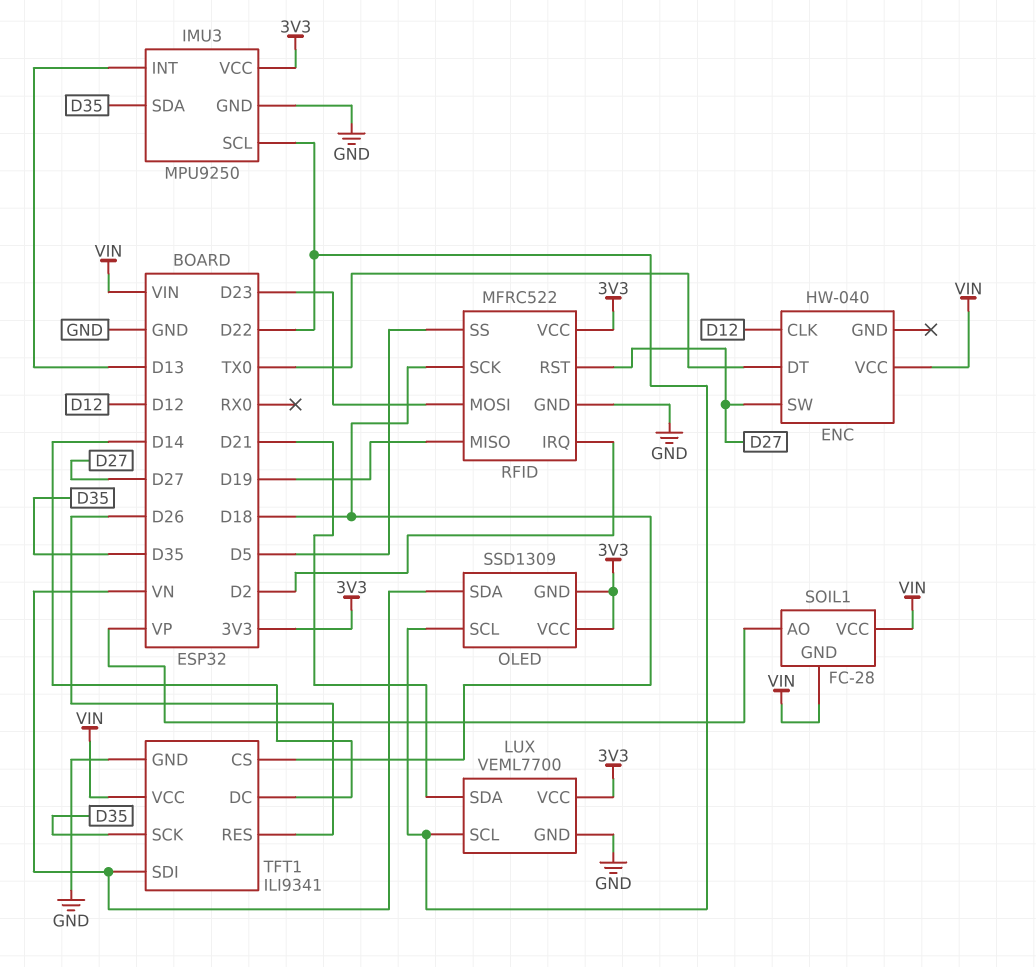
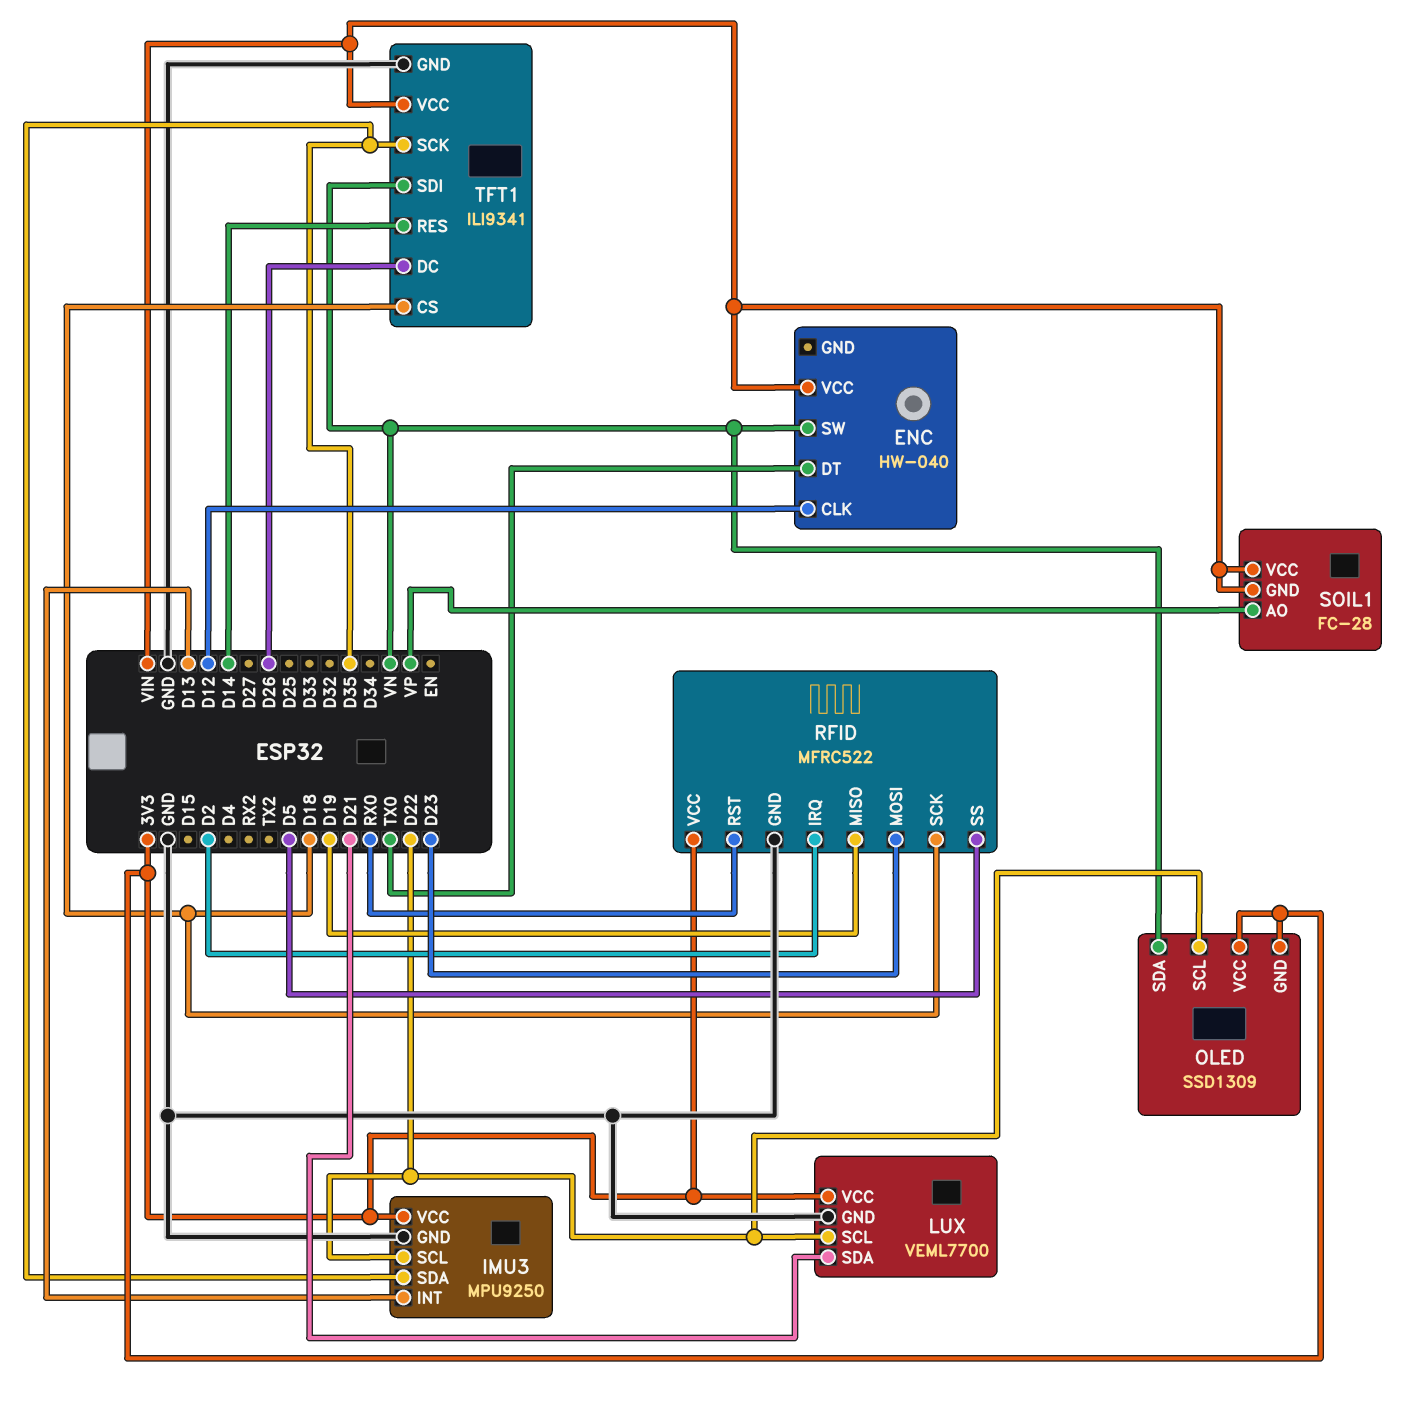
ENC pin SW: D27 -> VN
RFID pin RST: D27 -> RX0
TFT1 pin DC: D14 -> D26
TFT1 pin RES: D26 -> D14

